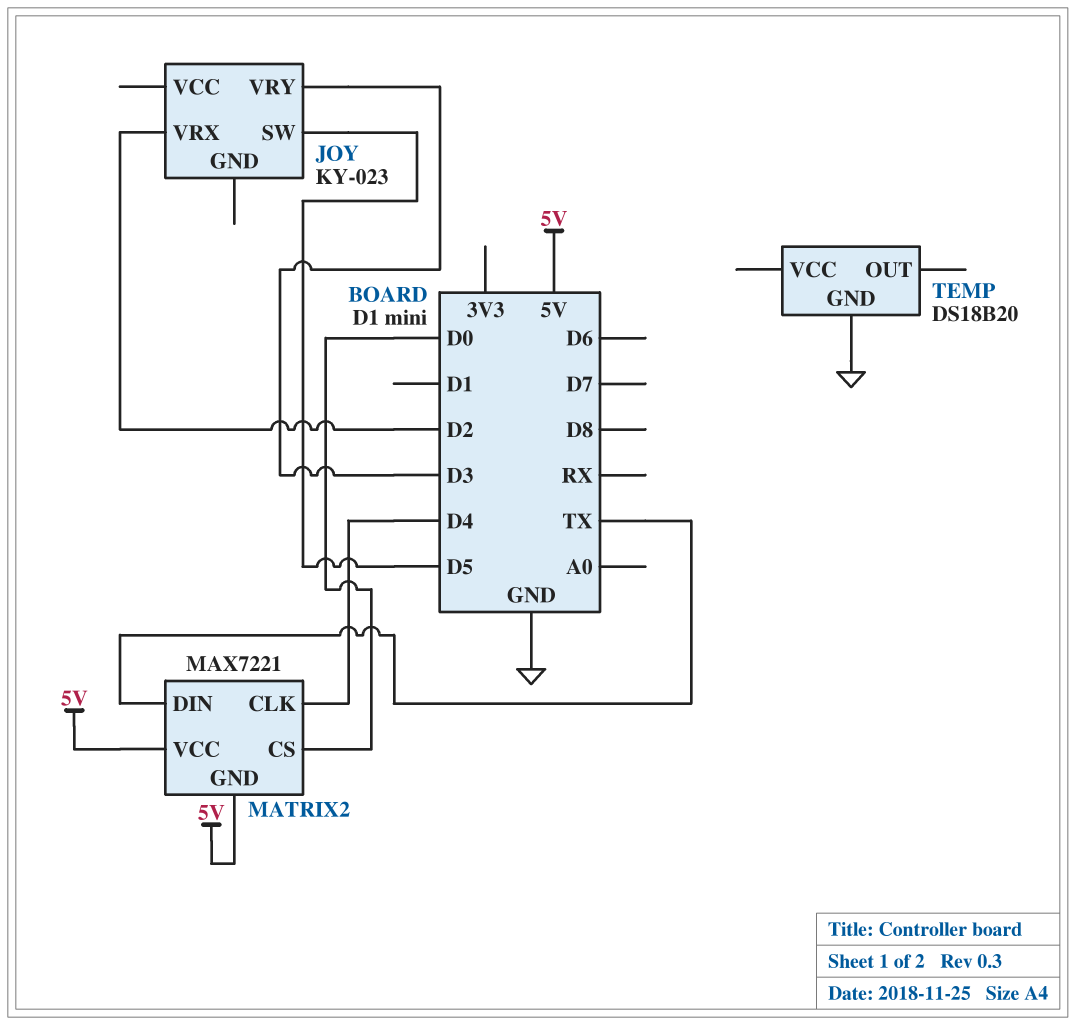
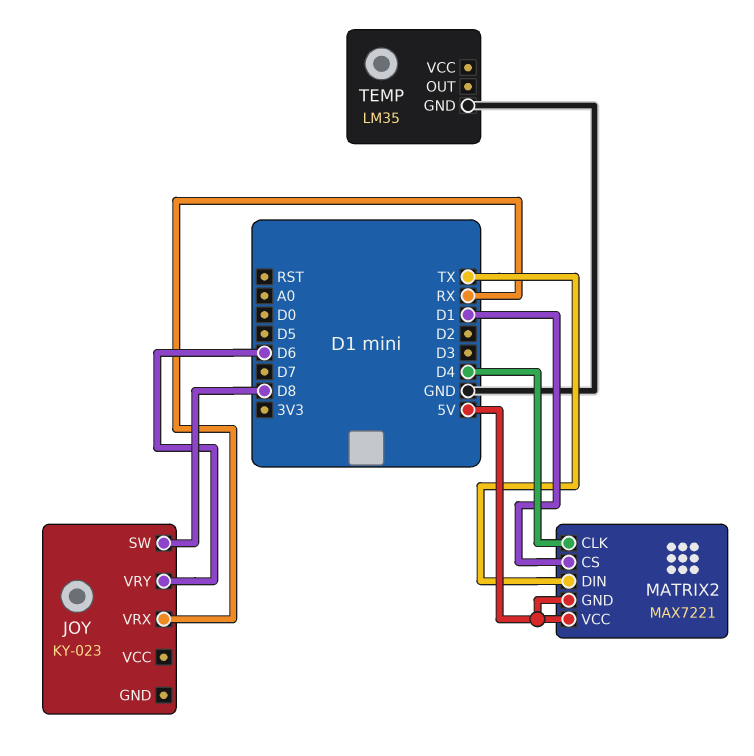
JOY pin SW: D5 -> D8
JOY pin VRX: D2 -> RX
JOY pin VRY: D3 -> D6
MATRIX2 pin CS: D0 -> D1
TEMP: DS18B20 -> LM35

